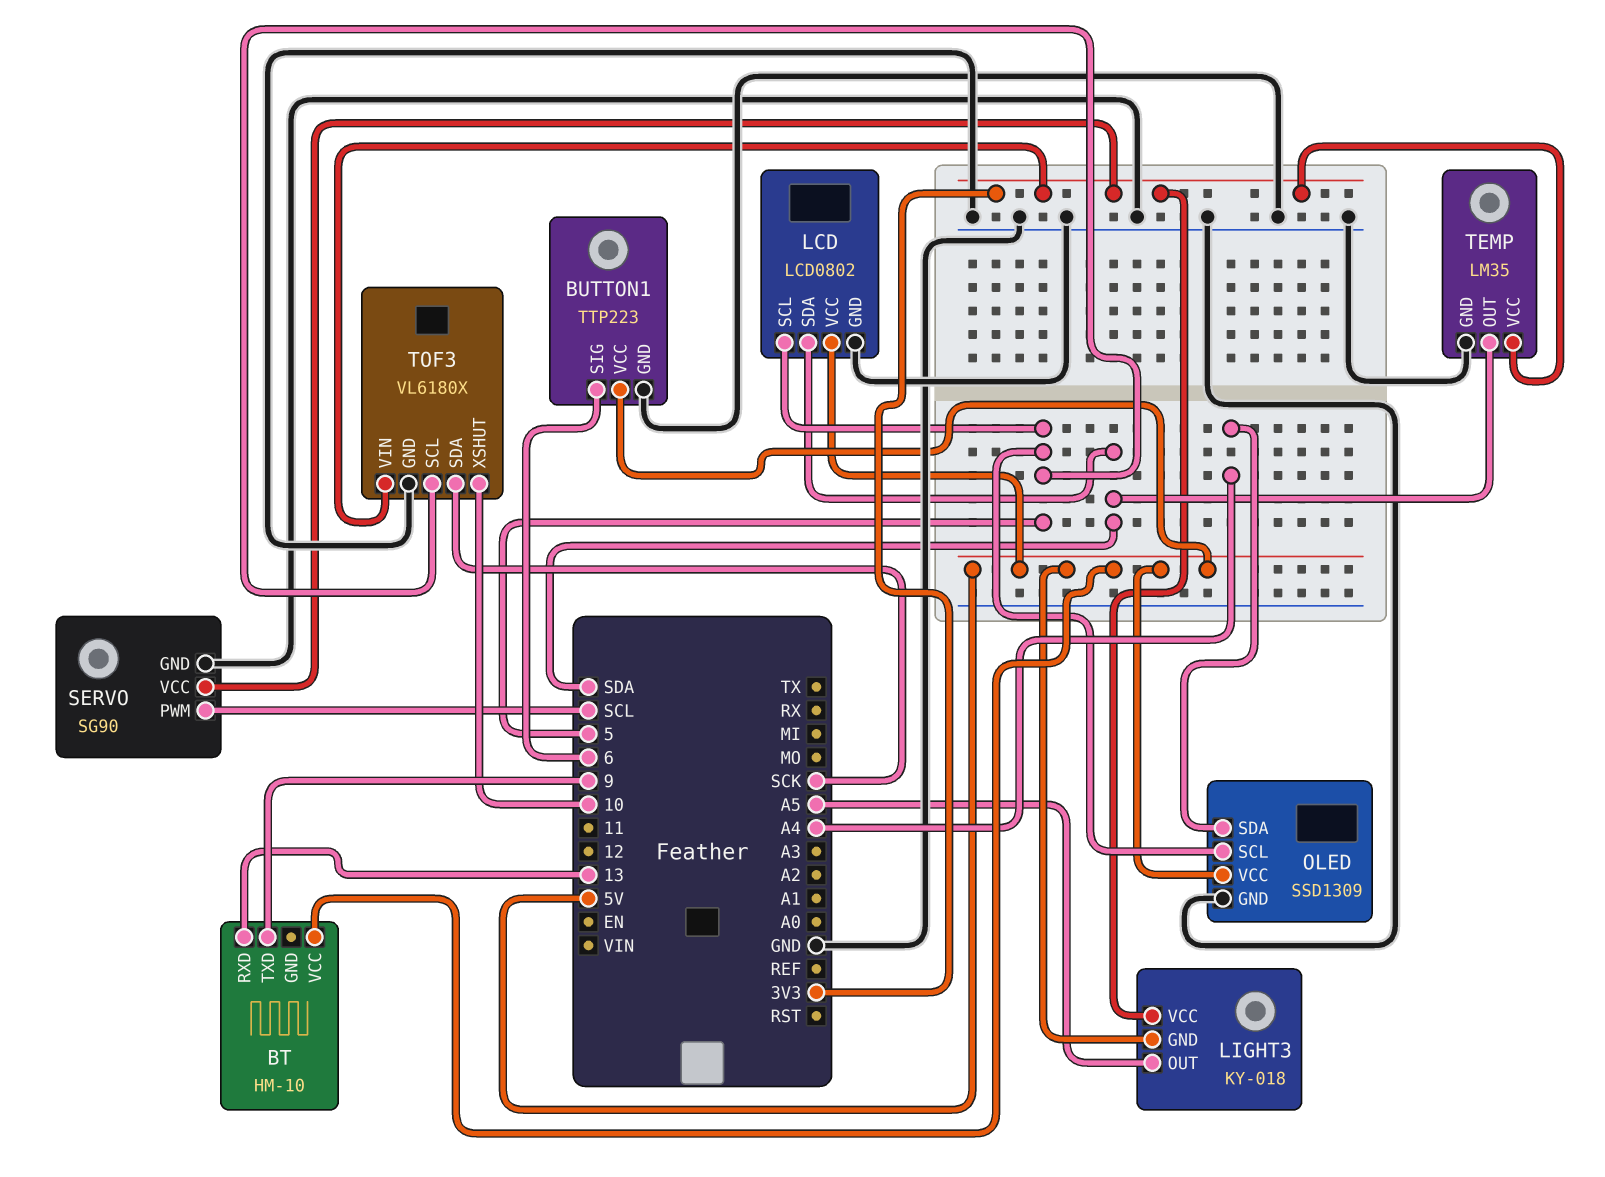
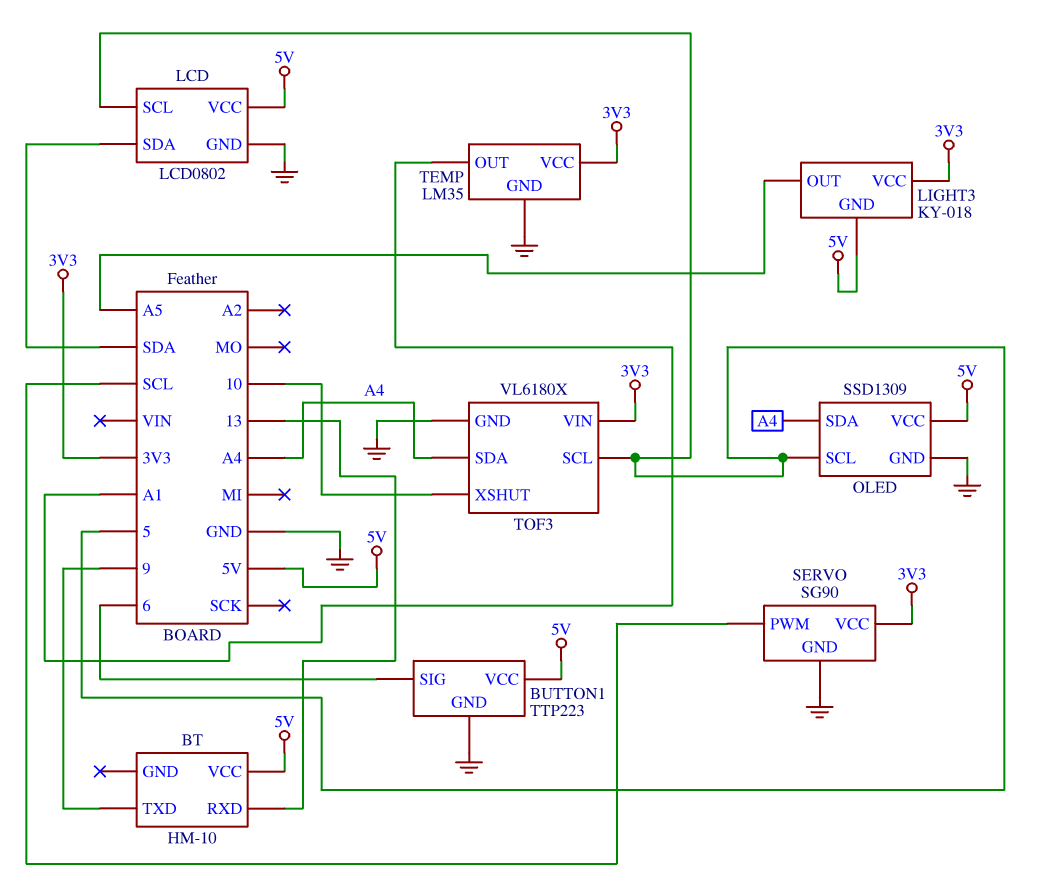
TEMP pin OUT: SDA -> A1
TOF3 pin SDA: SCK -> A4

